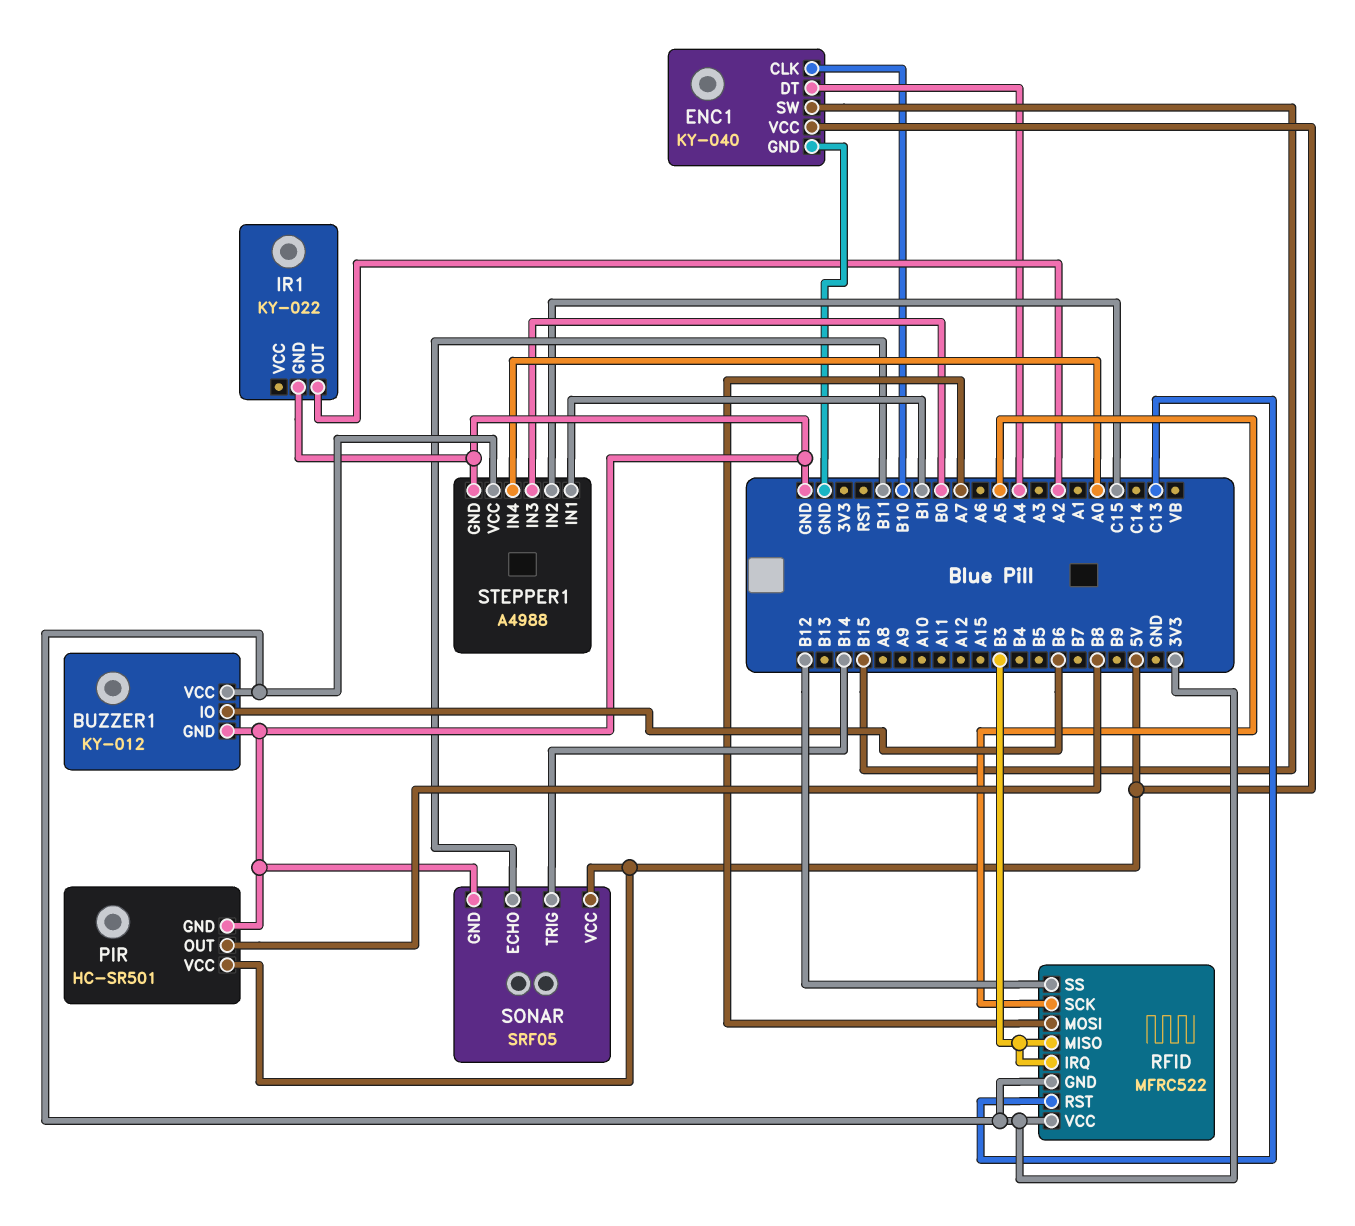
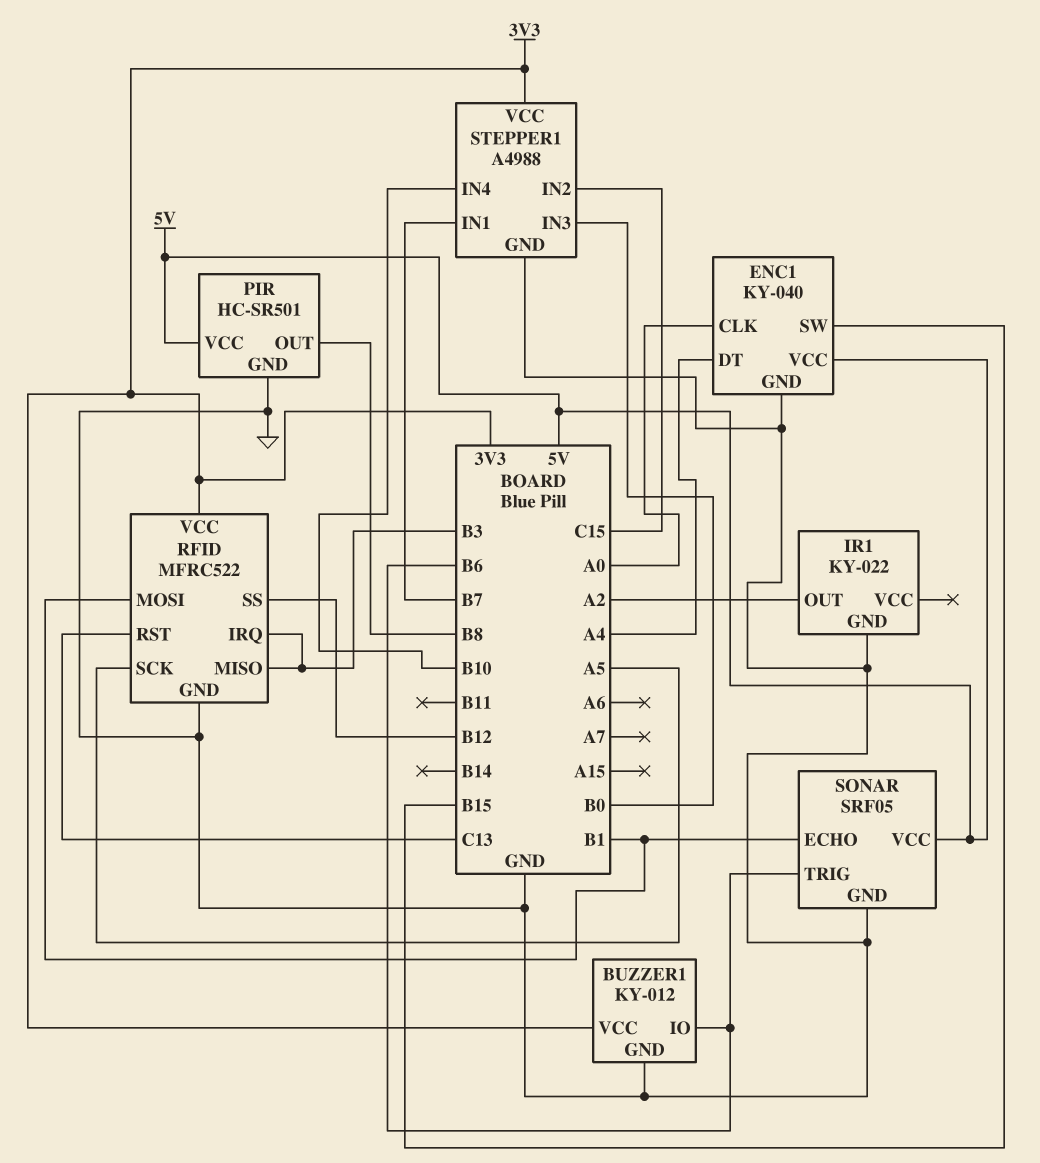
ENC1 pin CLK: B10 -> A0
RFID pin GND: 3V3 -> GND
RFID pin MOSI: A7 -> B1
SONAR pin ECHO: B11 -> B1
SONAR pin TRIG: B14 -> B6
STEPPER1 pin IN1: B1 -> B7
STEPPER1 pin IN4: A0 -> B10

